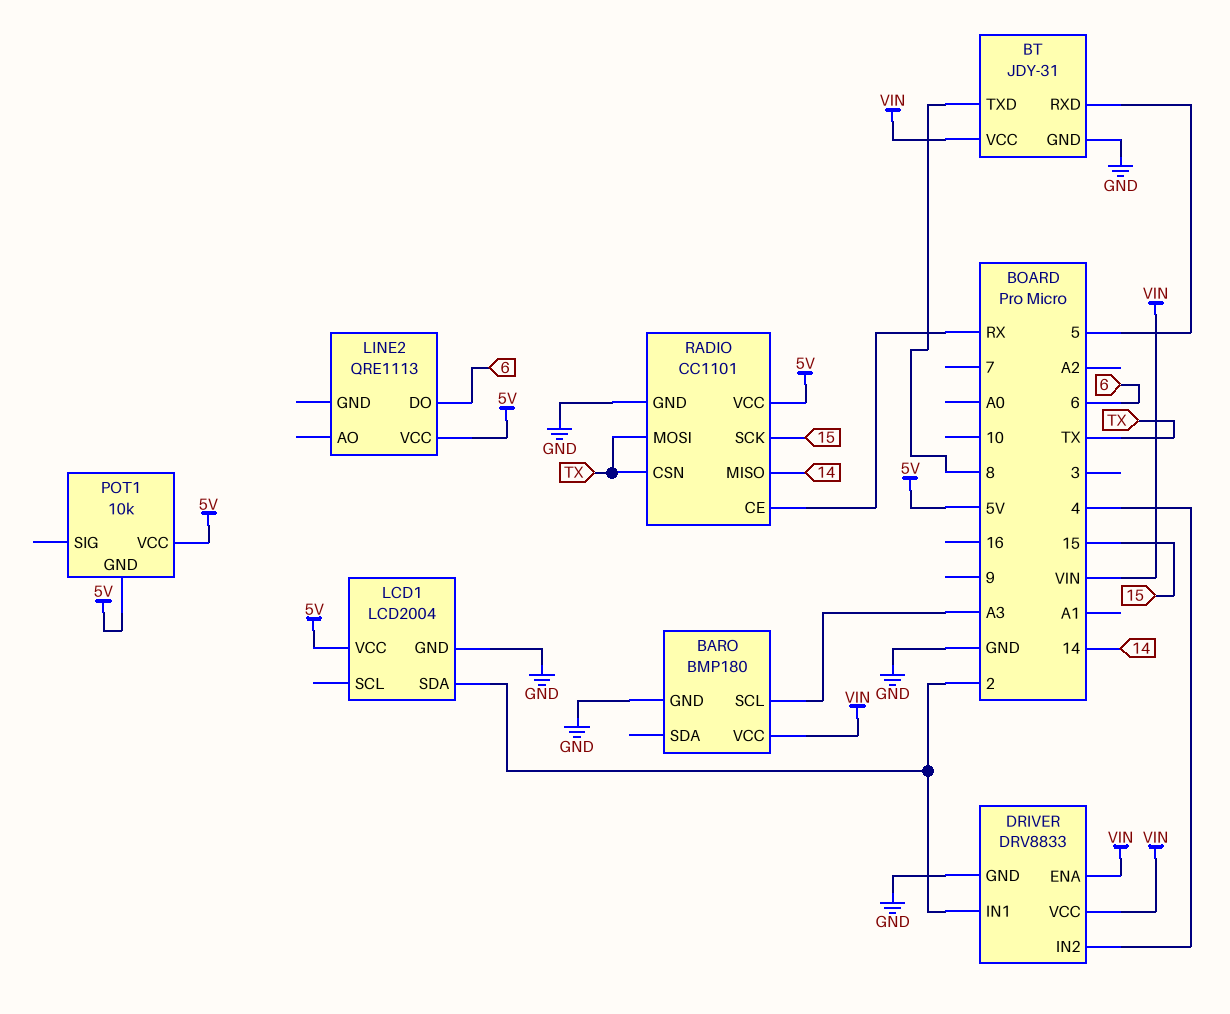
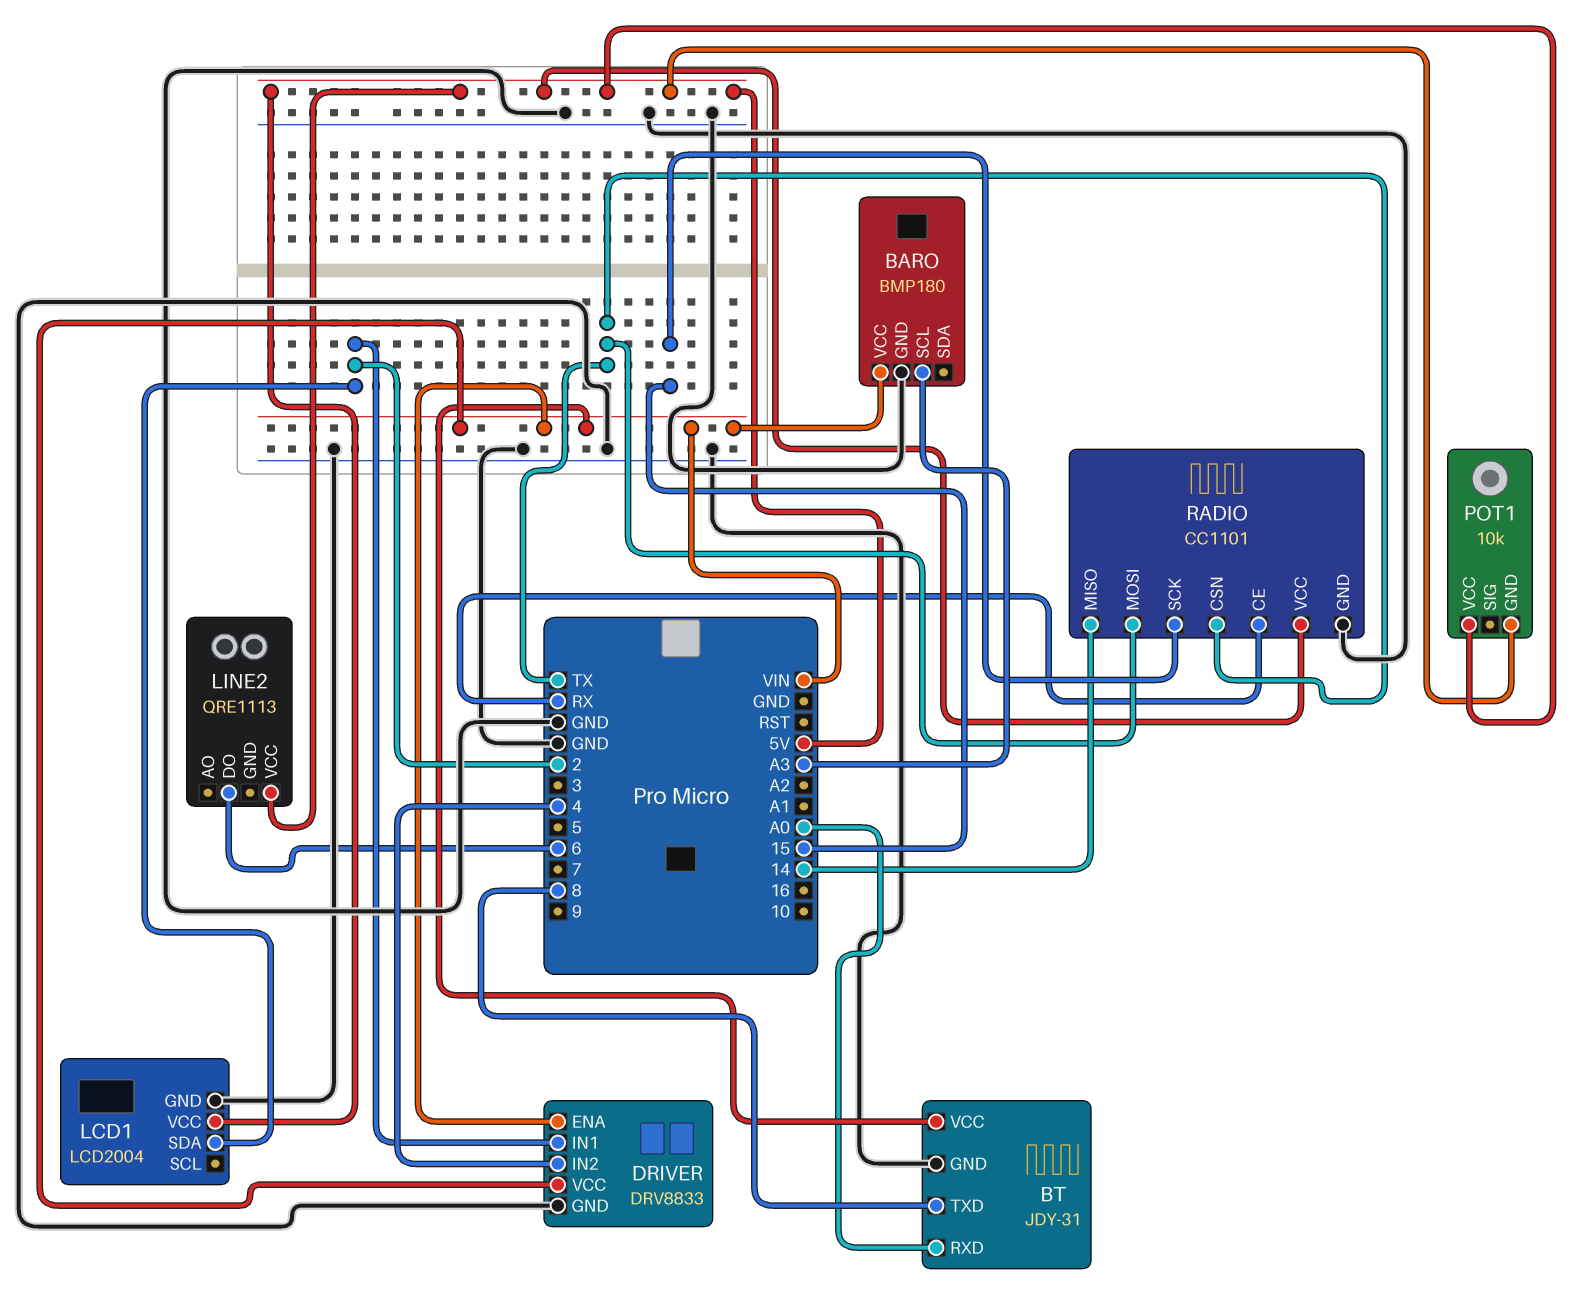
BT pin RXD: 5 -> A0

